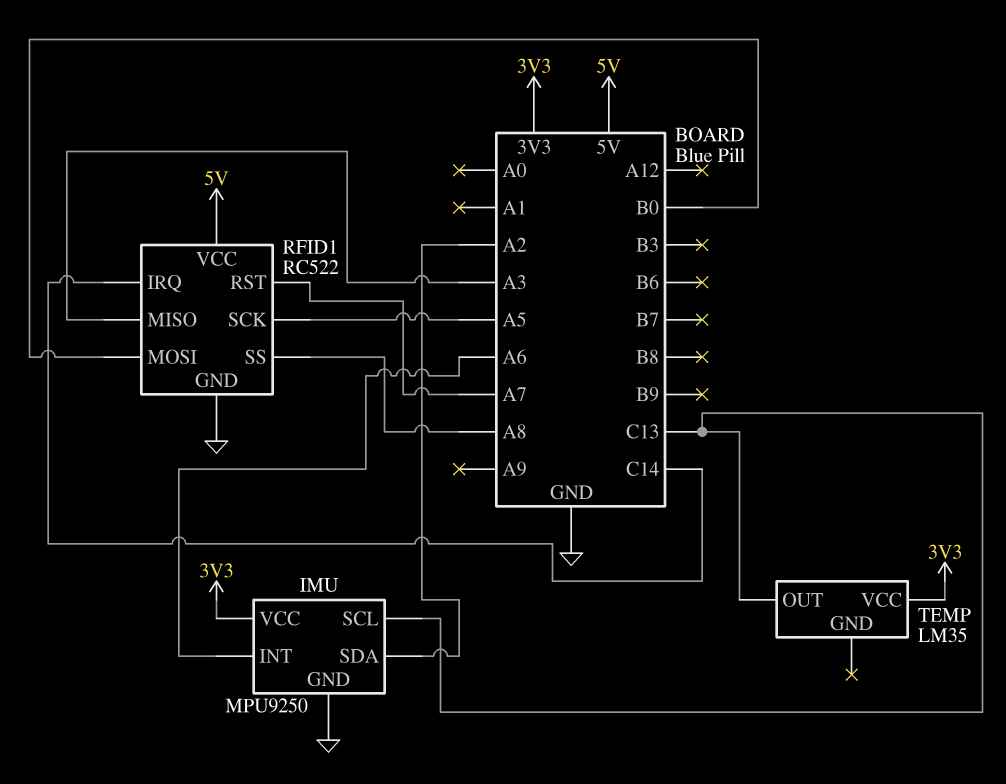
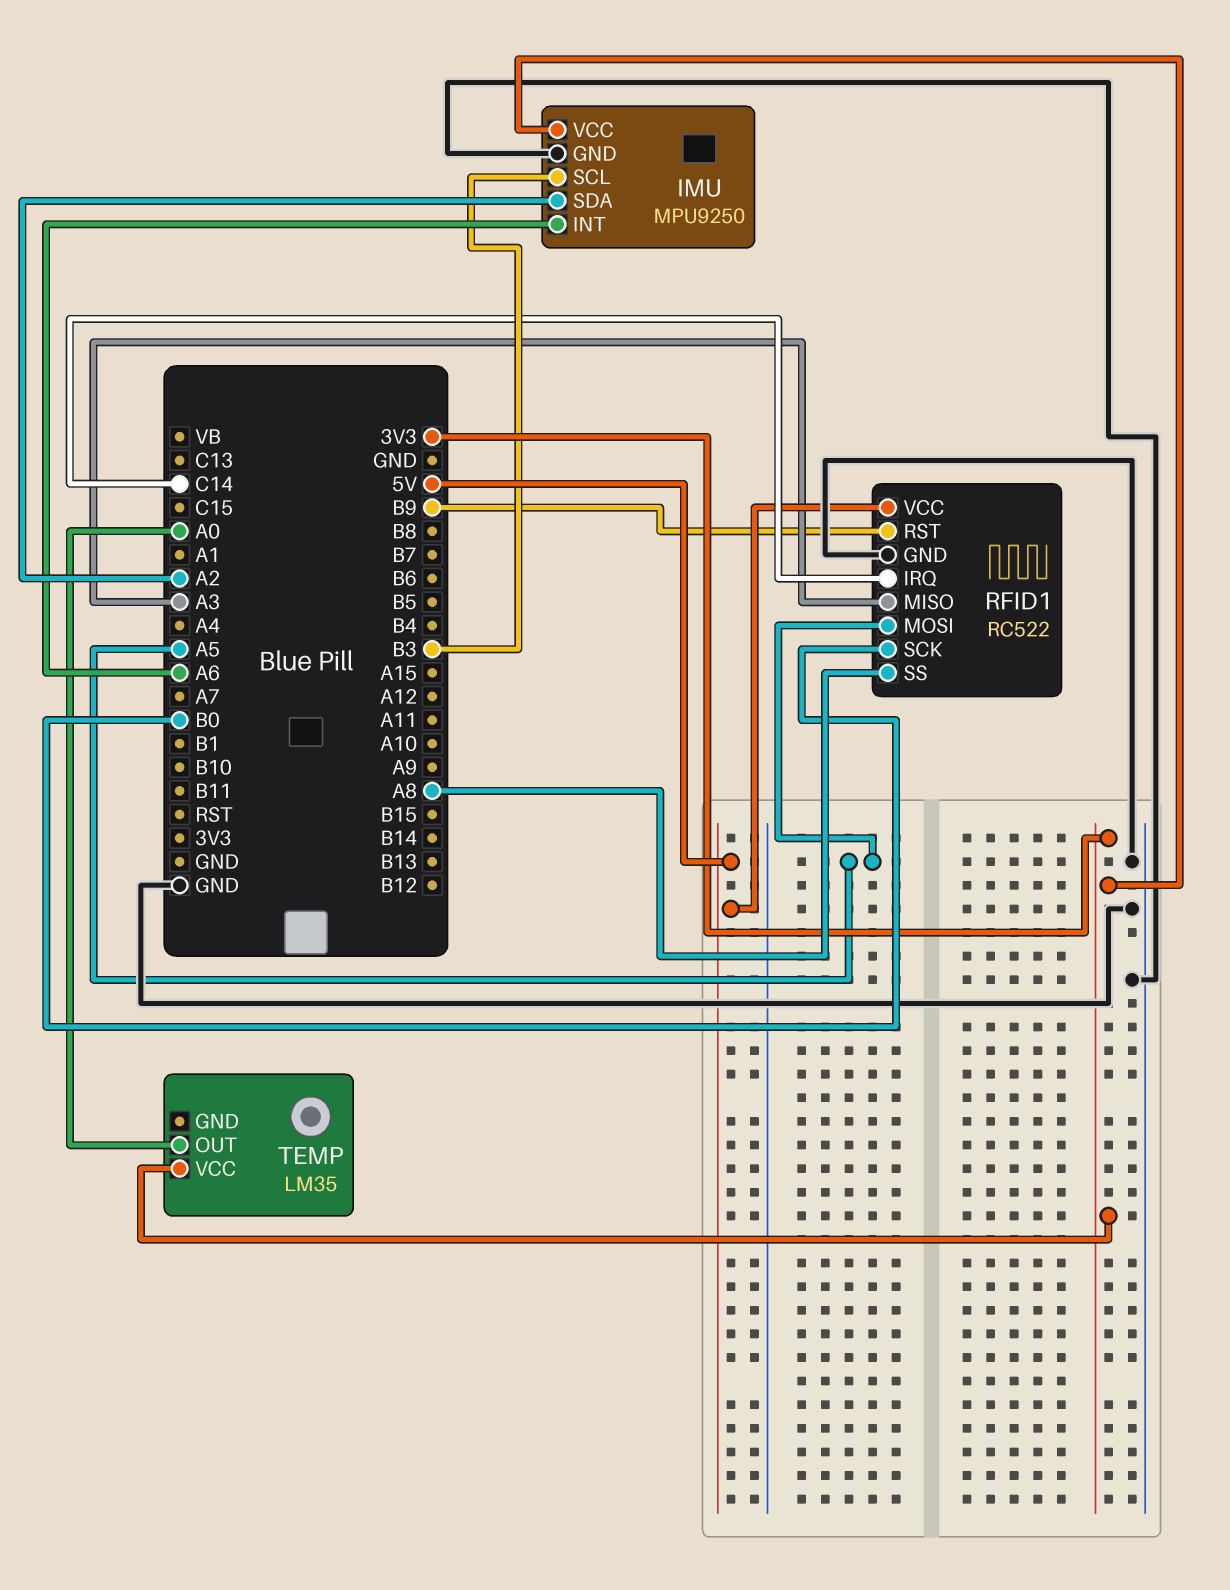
IMU pin SCL: C13 -> B3
RFID1 pin MOSI: B0 -> A5
RFID1 pin RST: A7 -> B9
RFID1 pin SCK: A5 -> B0
TEMP pin OUT: C13 -> A0

